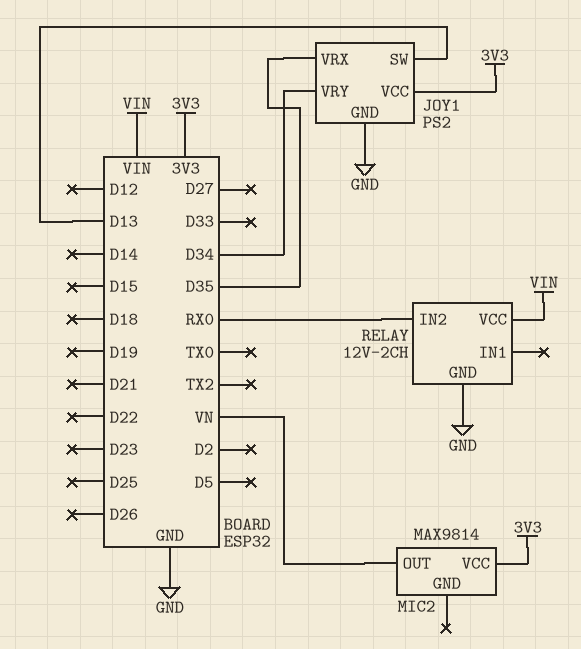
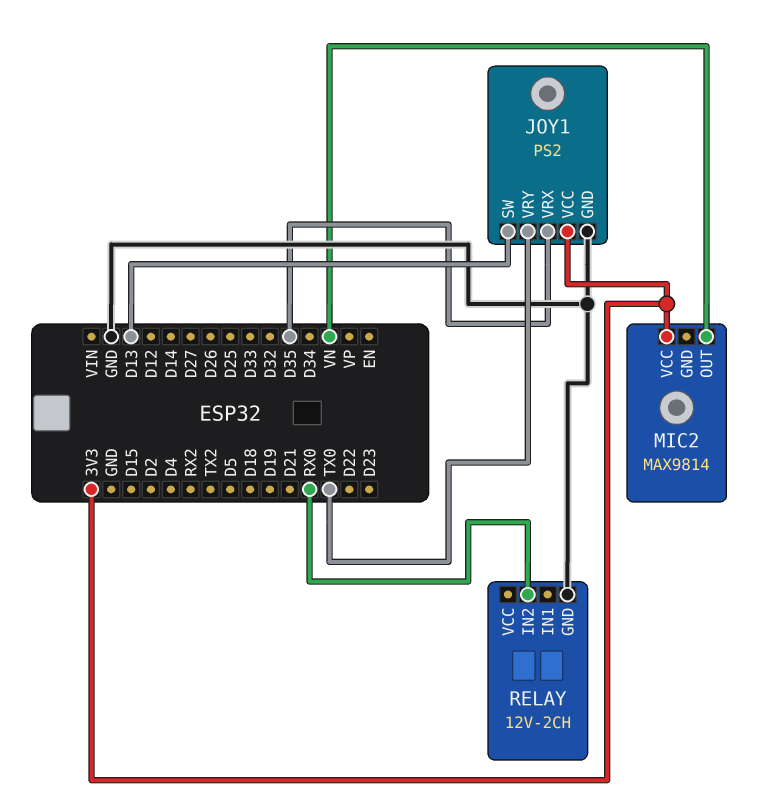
JOY1 pin VRY: D34 -> TX0
RELAY pin VCC: VIN -> none

